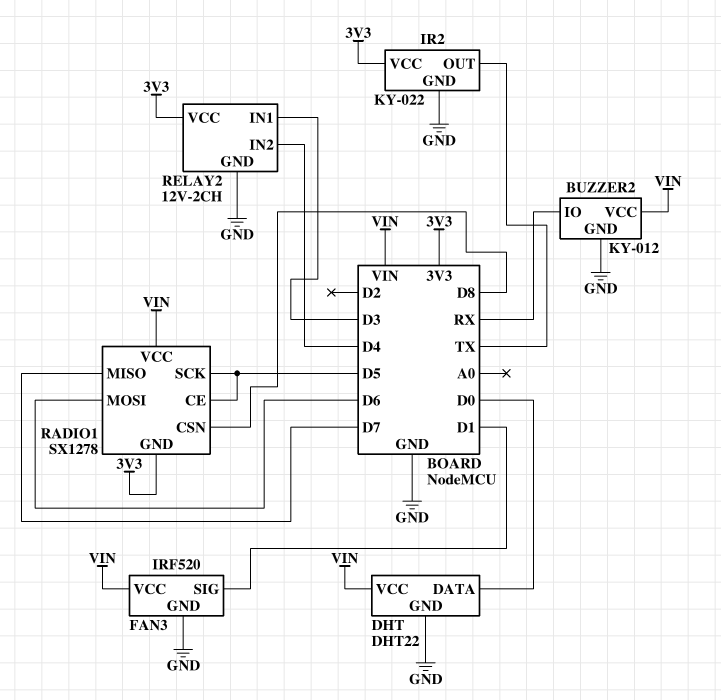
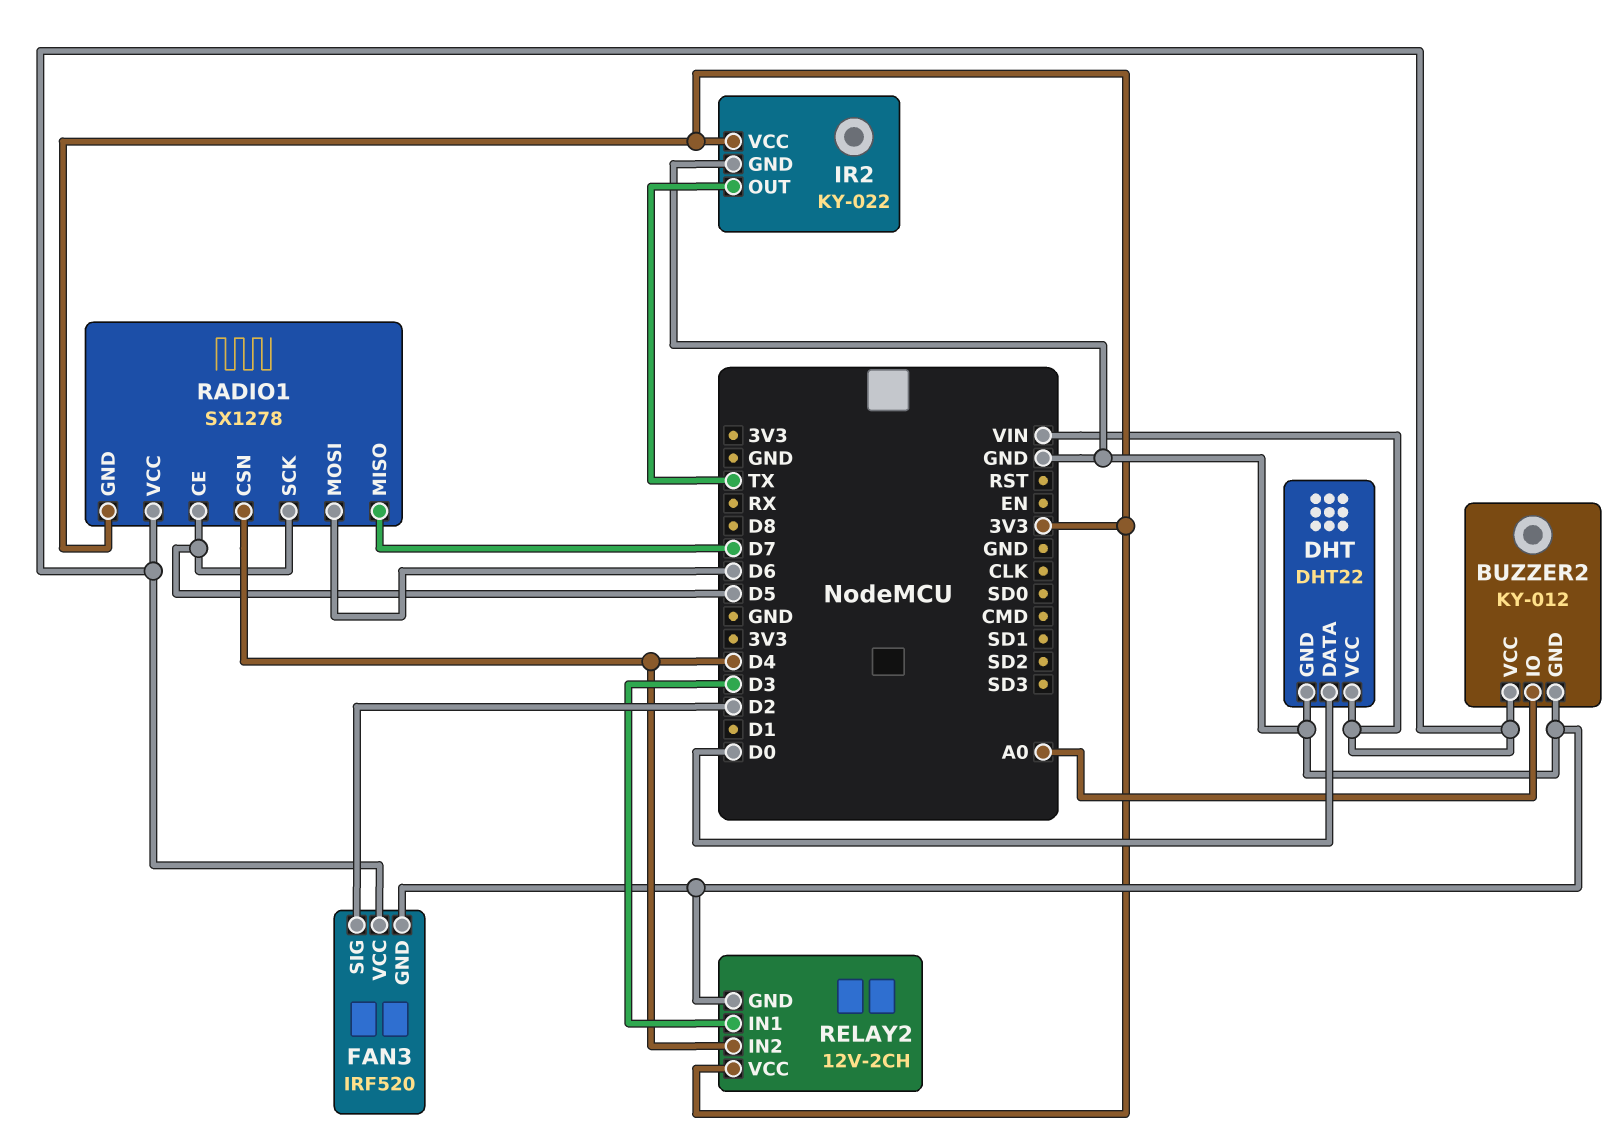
BUZZER2 pin IO: RX -> A0
FAN3 pin SIG: D1 -> D2
RADIO1 pin CSN: D8 -> D4

